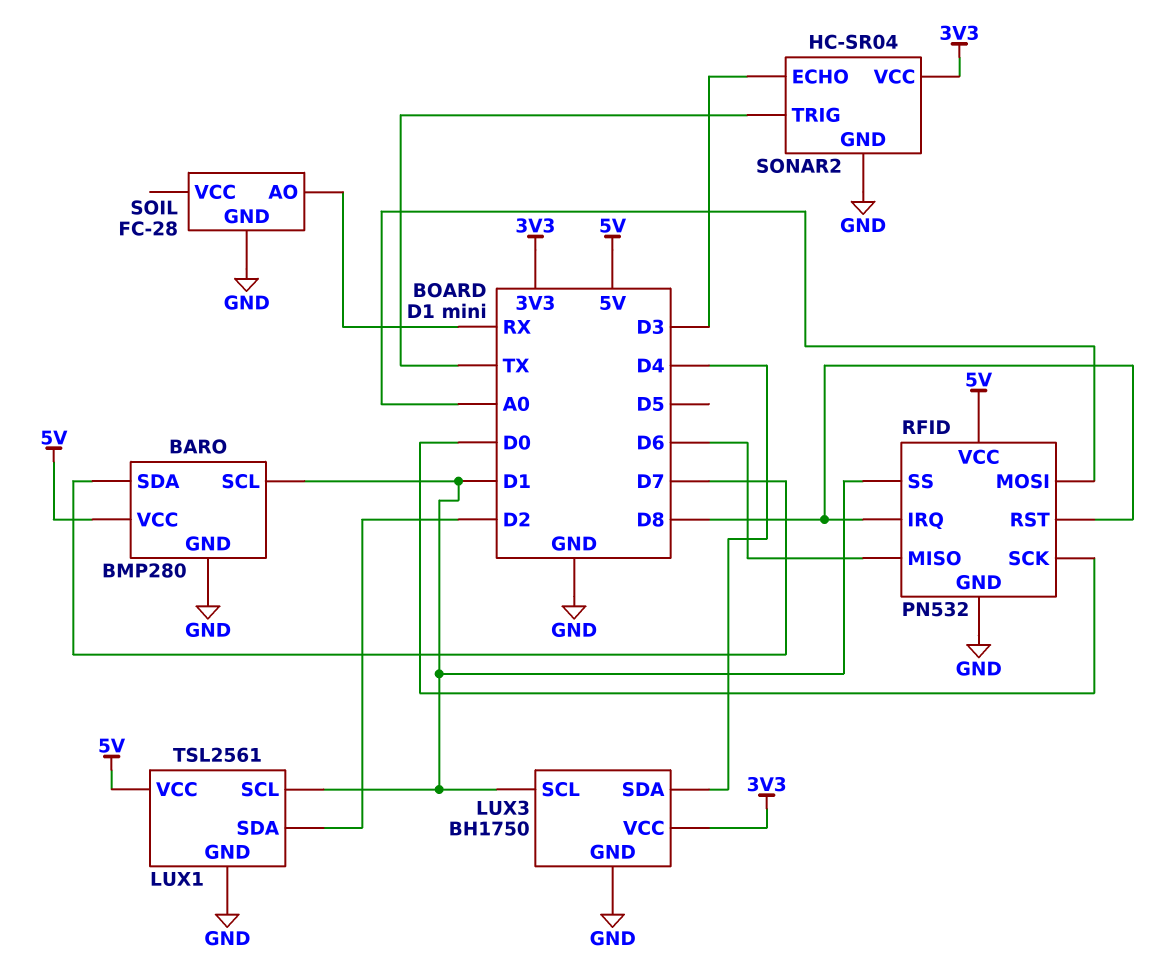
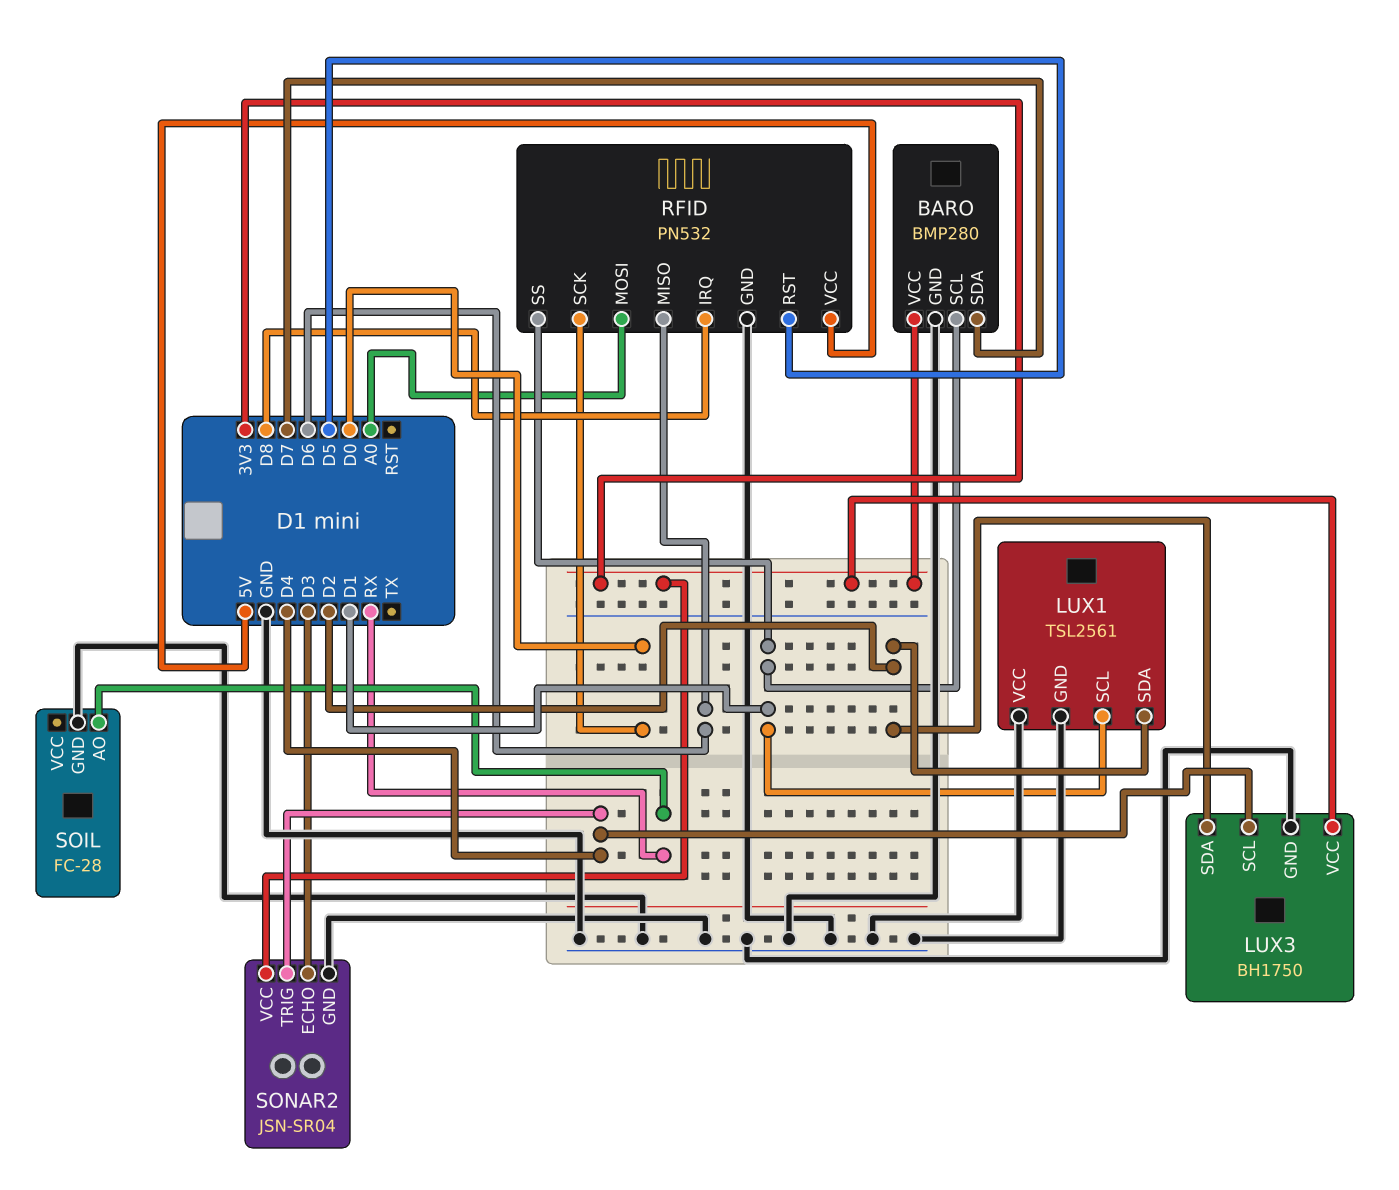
BARO pin VCC: 5V -> 3V3
LUX1 pin VCC: 5V -> GND
LUX3 pin SCL: D1 -> D4
LUX3 pin SDA: D4 -> D2
RFID pin RST: D8 -> D5
SONAR2: HC-SR04 -> JSN-SR04
SONAR2 pin TRIG: TX -> D4

